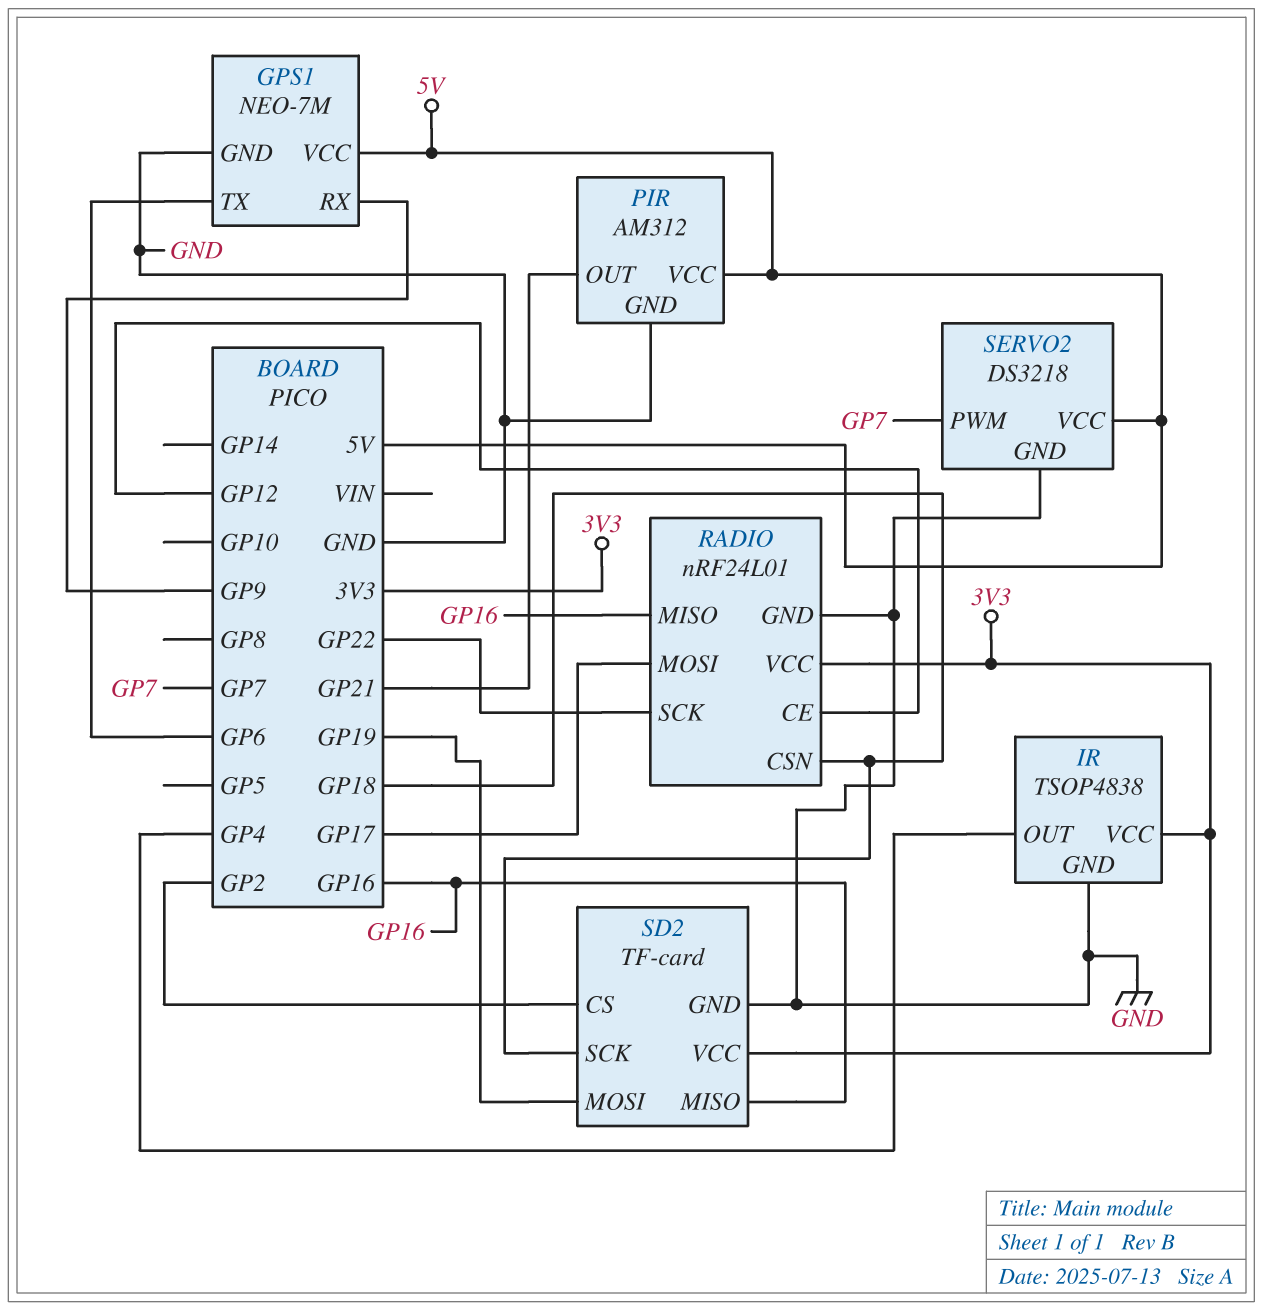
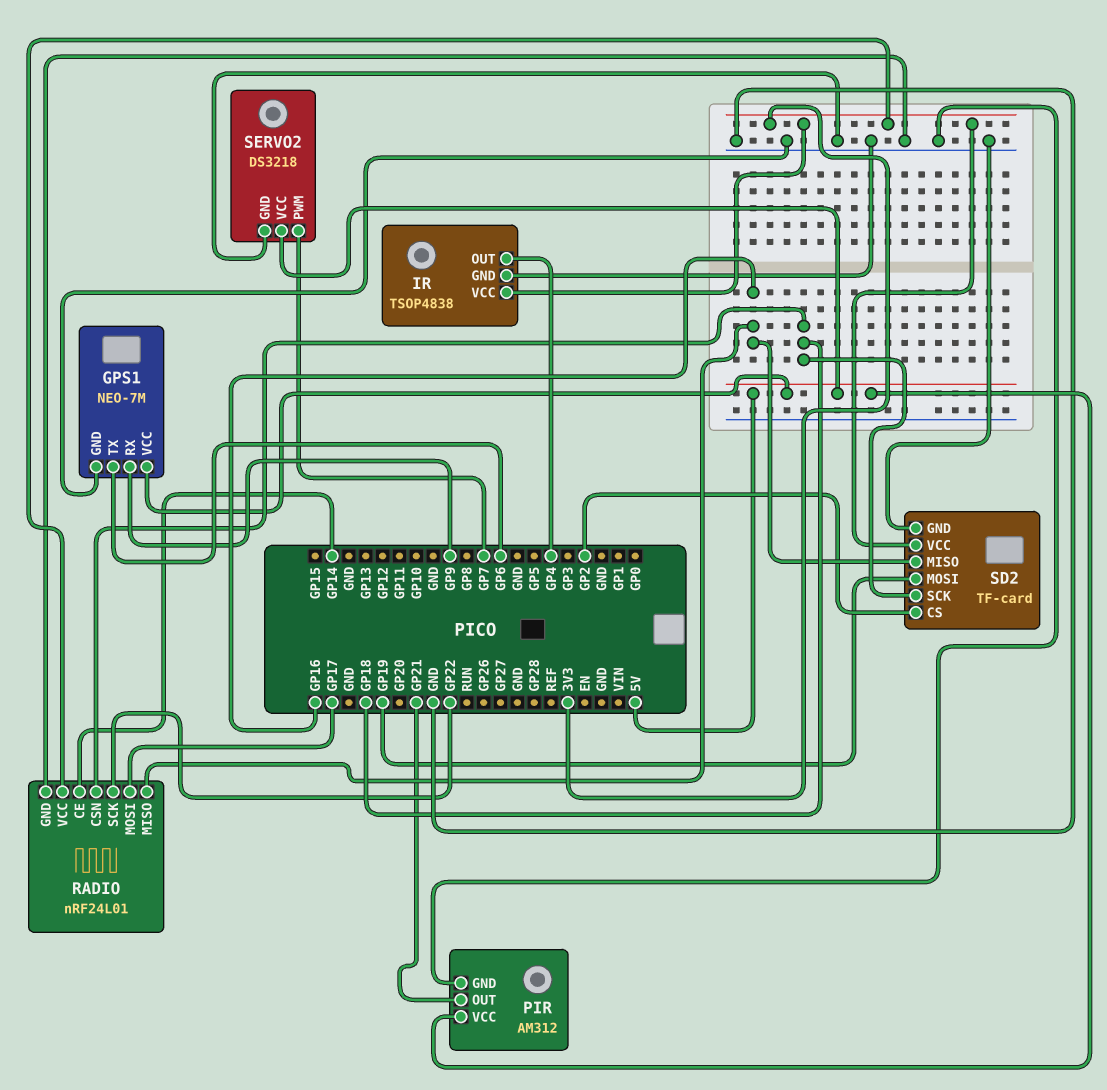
RADIO pin CE: GP12 -> GP14

